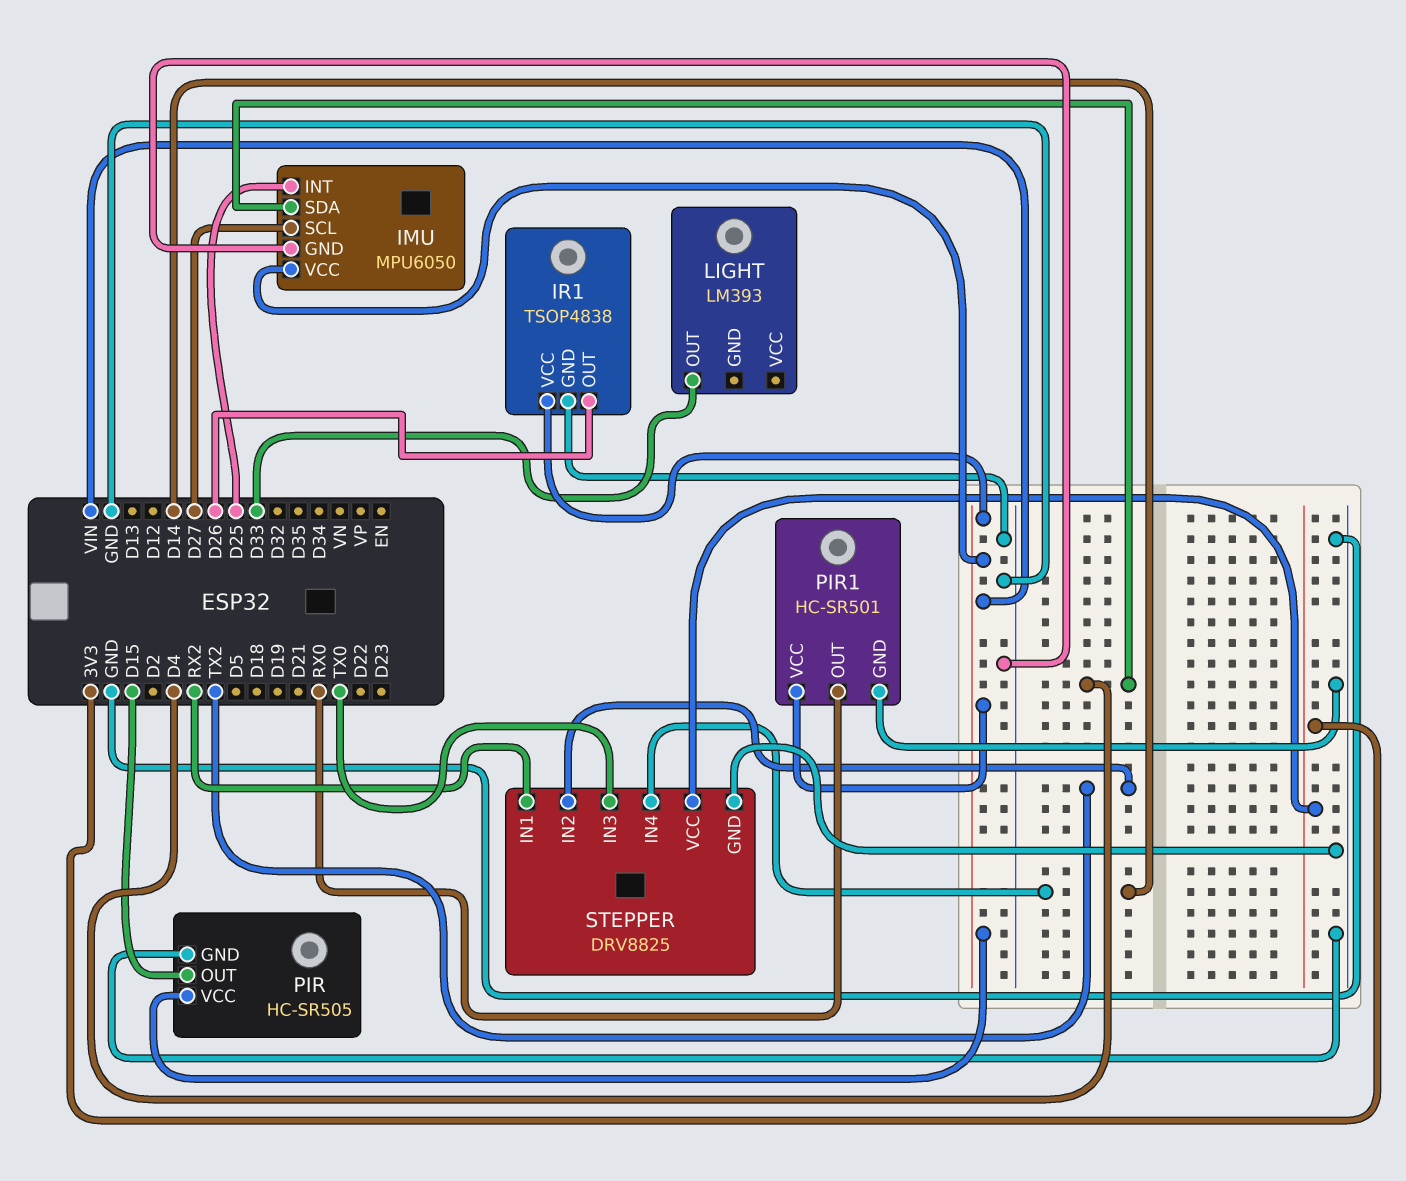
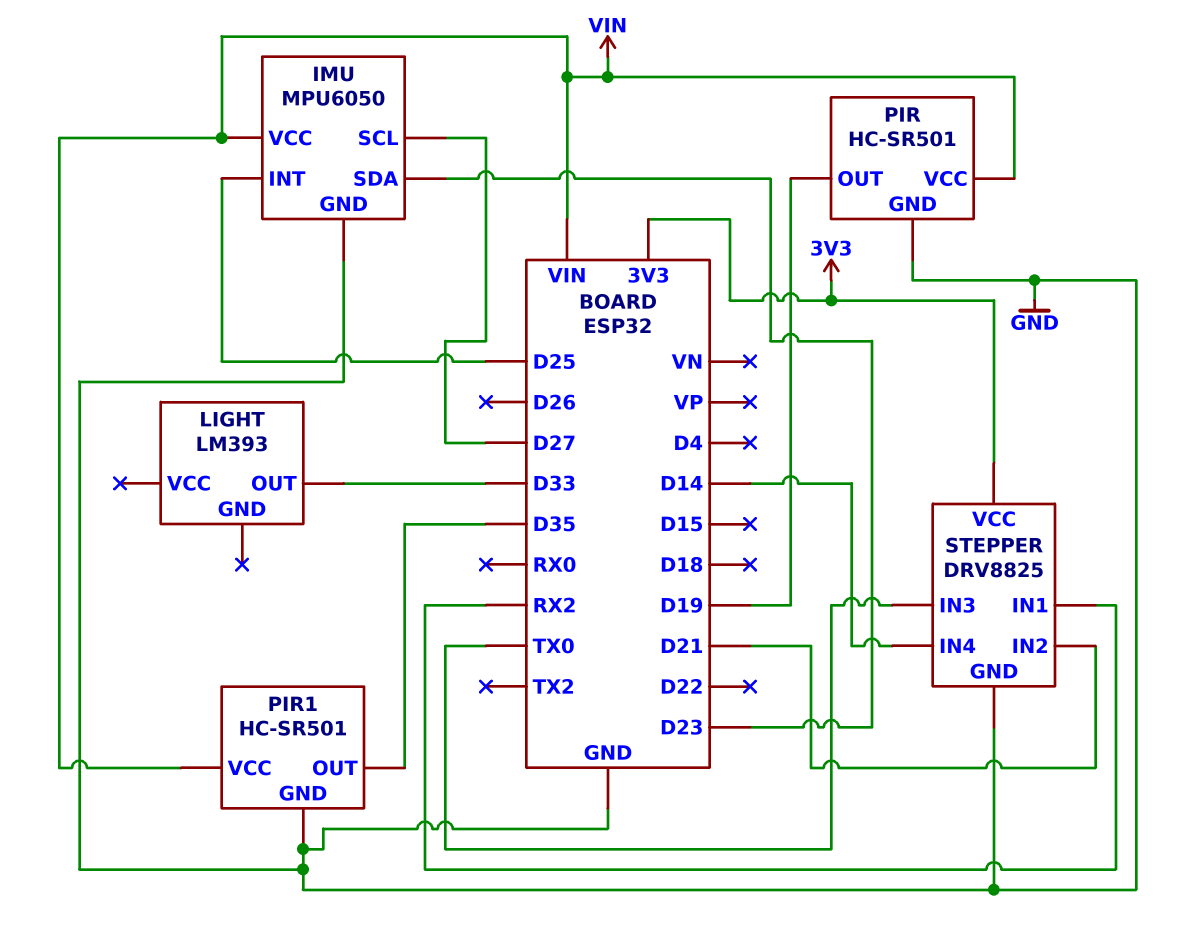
IMU pin SDA: D4 -> D23
IR1: TSOP4838 -> none
IR1 pin GND: GND -> none
IR1 pin OUT: D26 -> none
IR1 pin VCC: VIN -> none
PIR: HC-SR505 -> HC-SR501
PIR pin OUT: D15 -> D19
PIR1 pin OUT: RX0 -> D35
STEPPER pin IN2: TX2 -> D21

